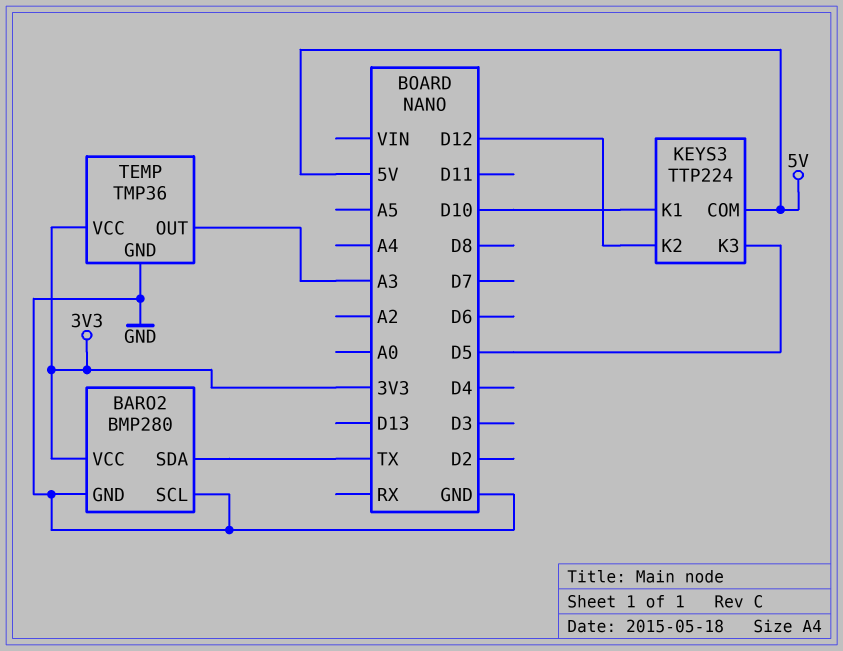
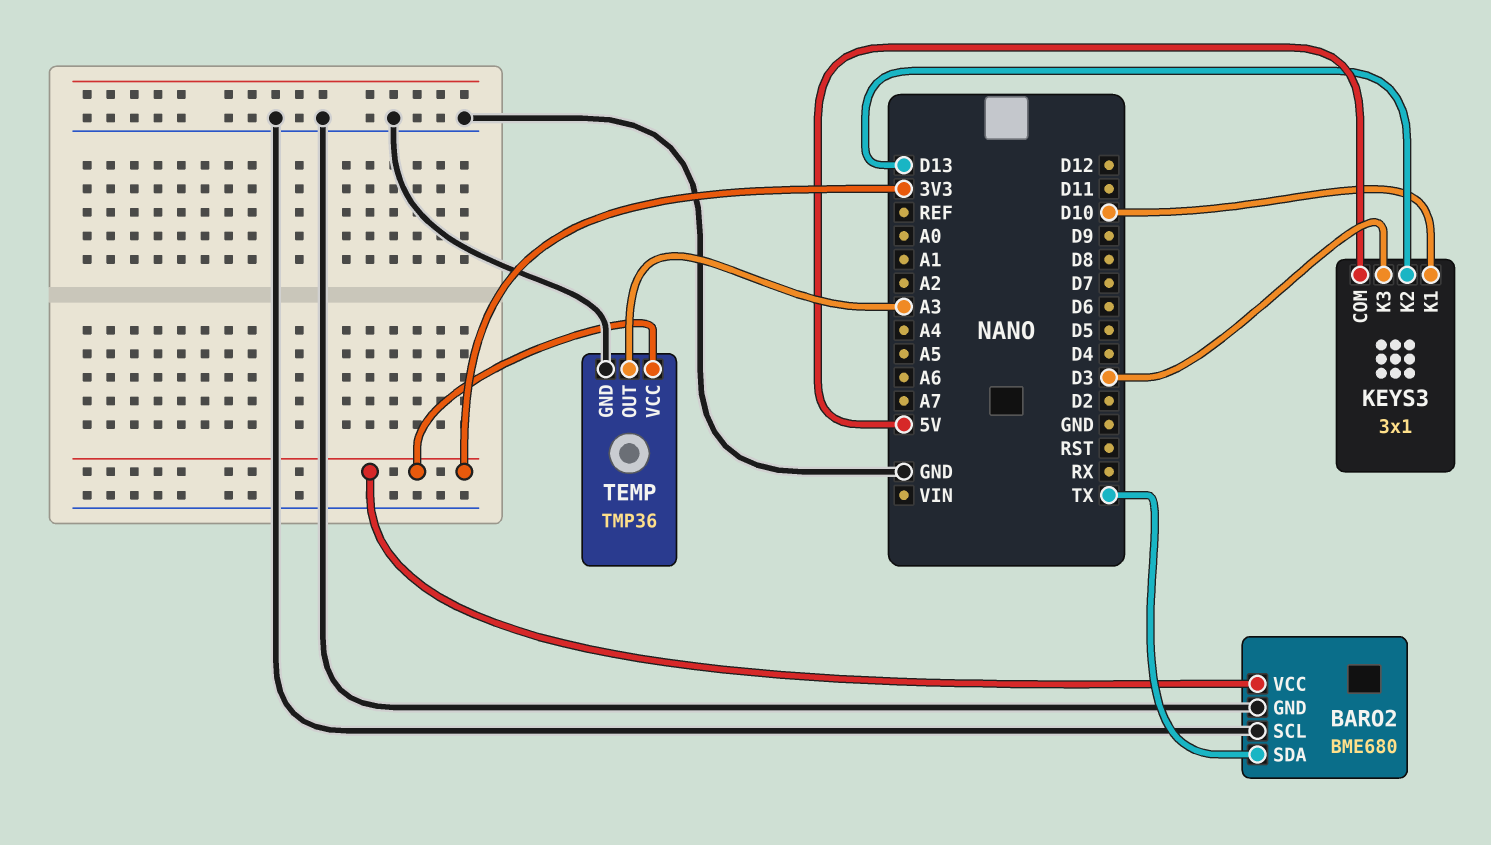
BARO2: BMP280 -> BME680
KEYS3: TTP224 -> 3x1
KEYS3 pin K2: D12 -> D13
KEYS3 pin K3: D5 -> D3

